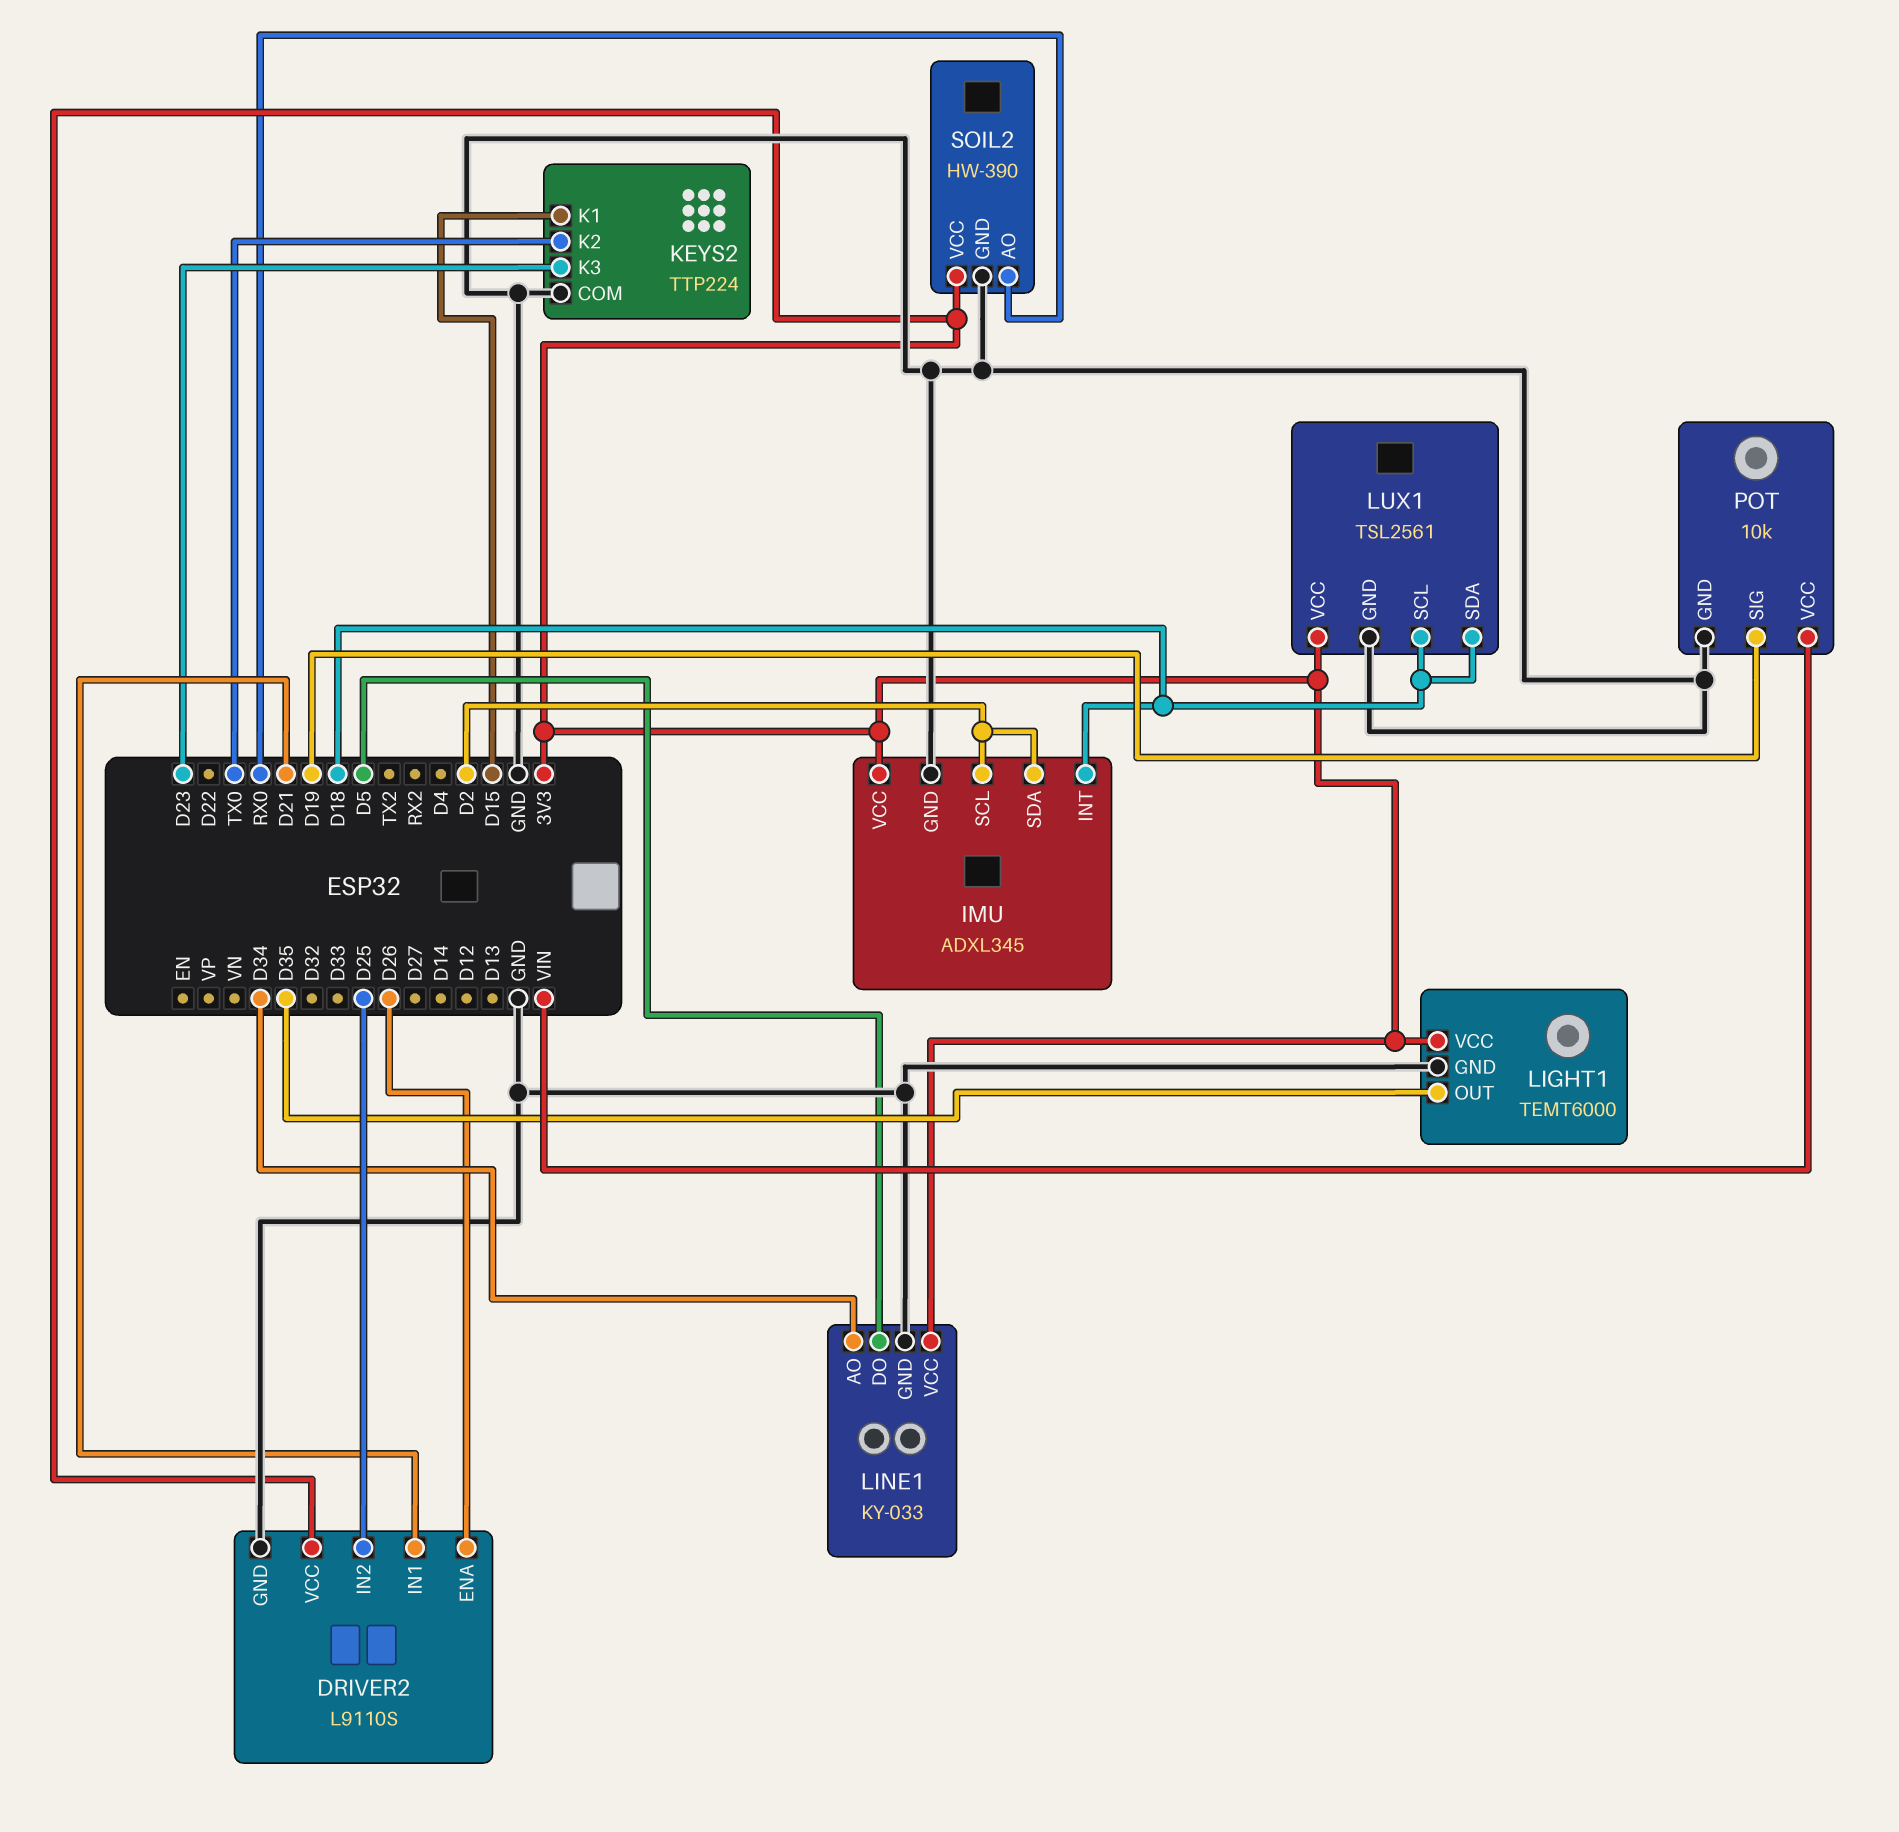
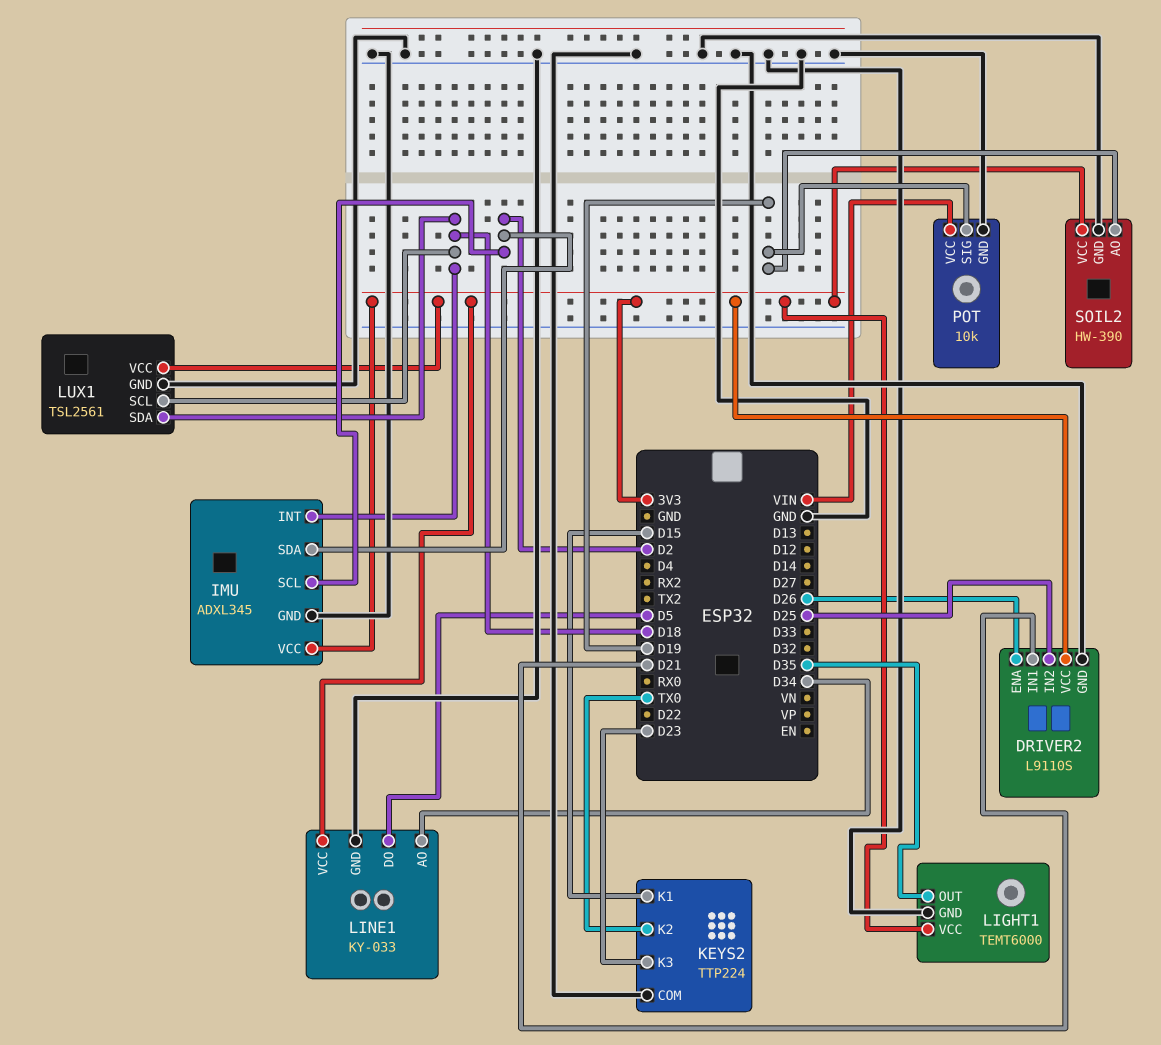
SOIL2 pin AO: RX0 -> D19

